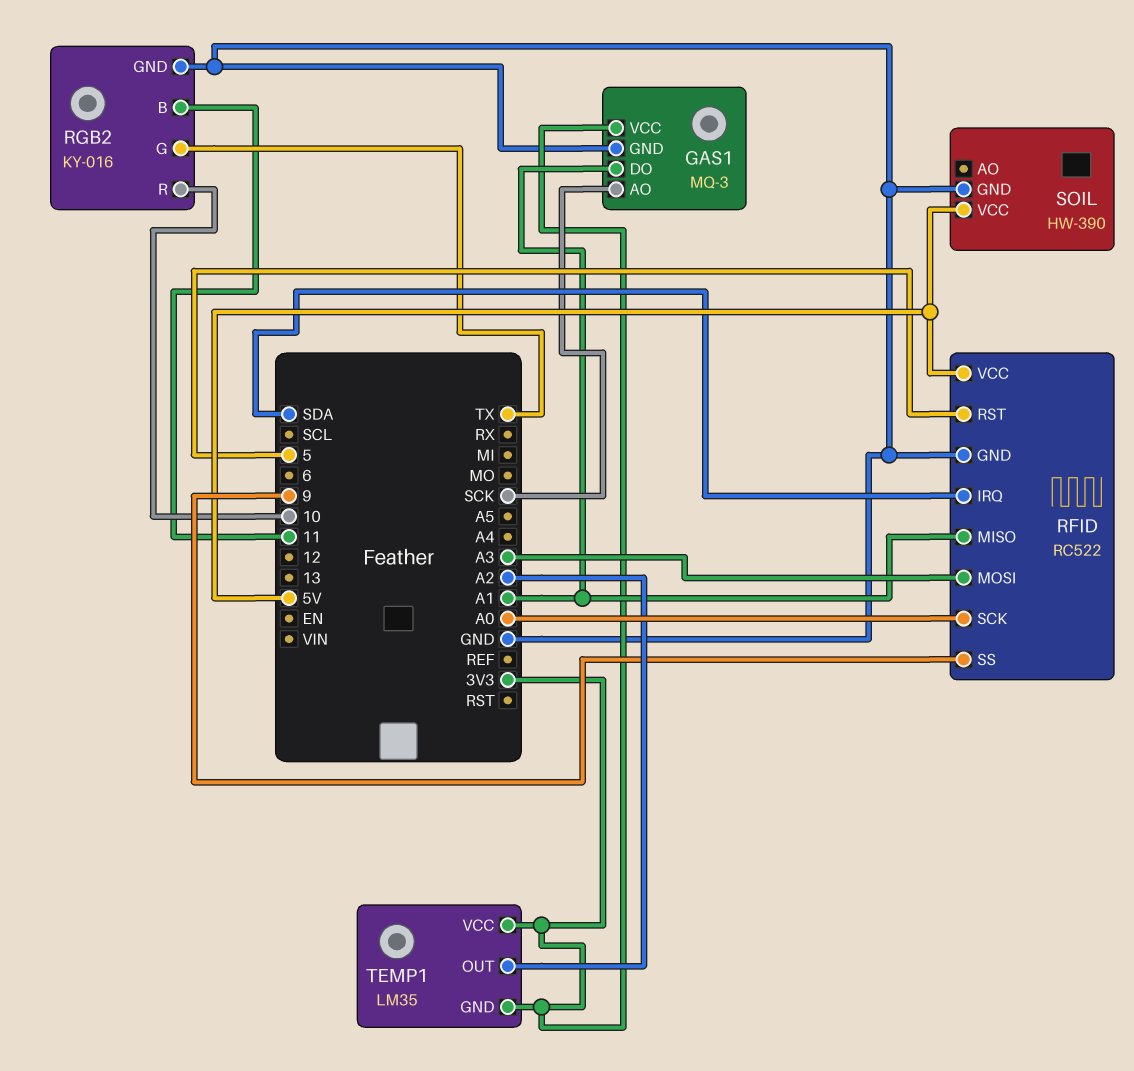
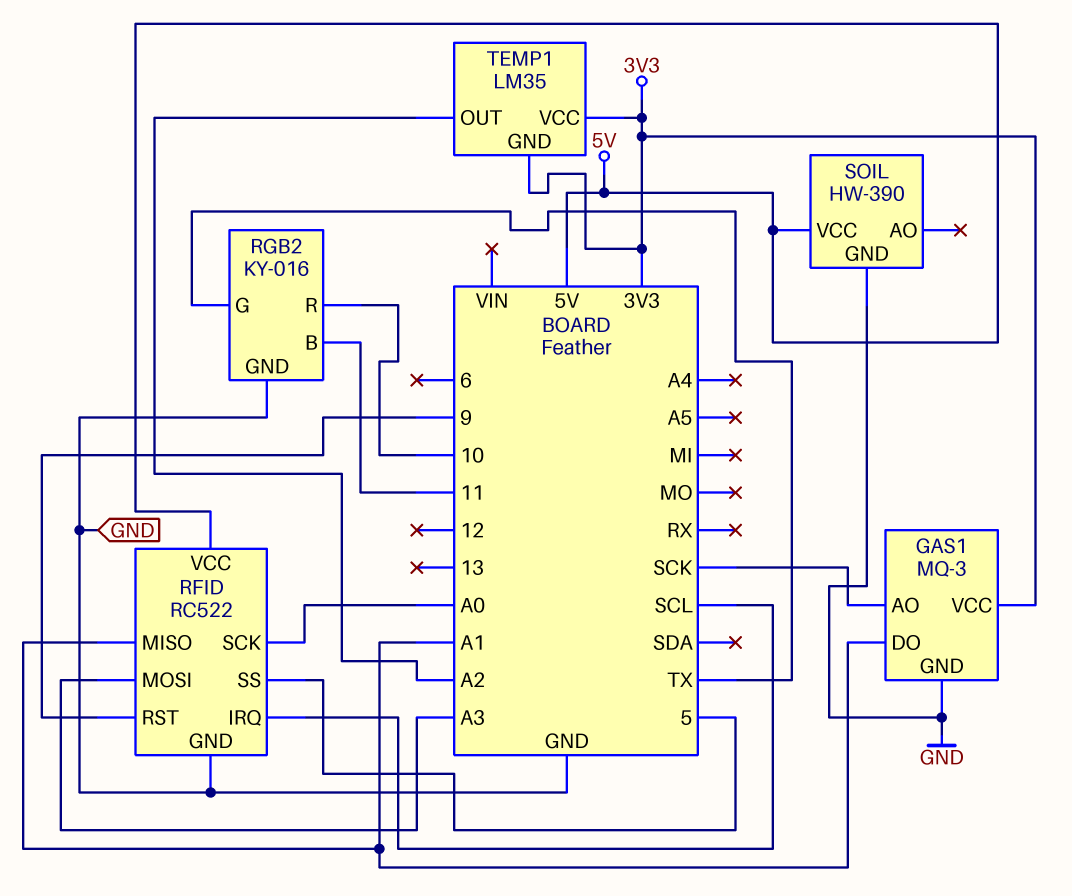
RFID pin IRQ: SDA -> SCL
RFID pin RST: 5 -> 9
RFID pin SS: 9 -> 5

